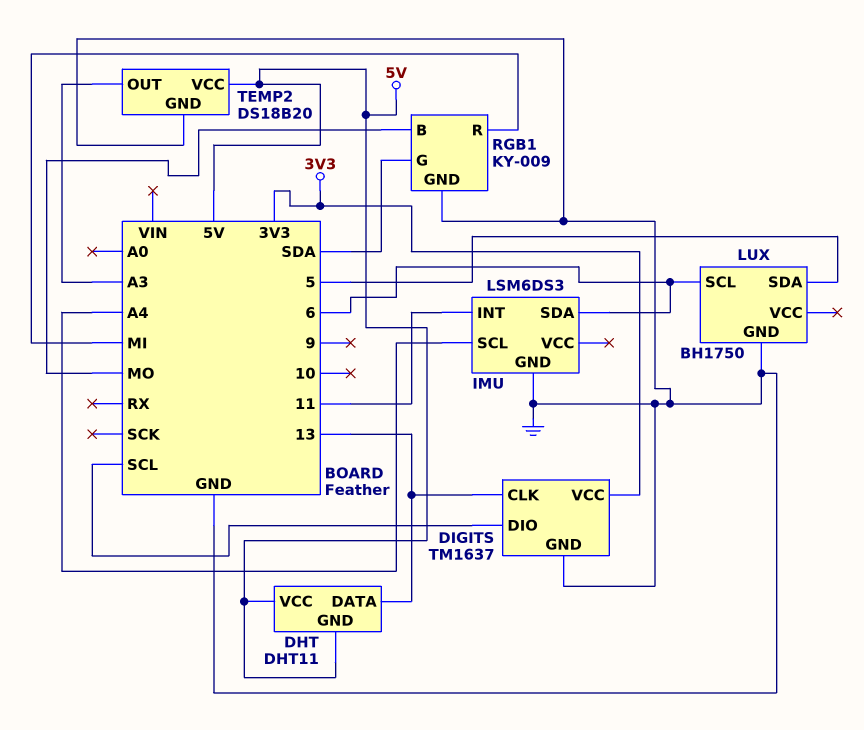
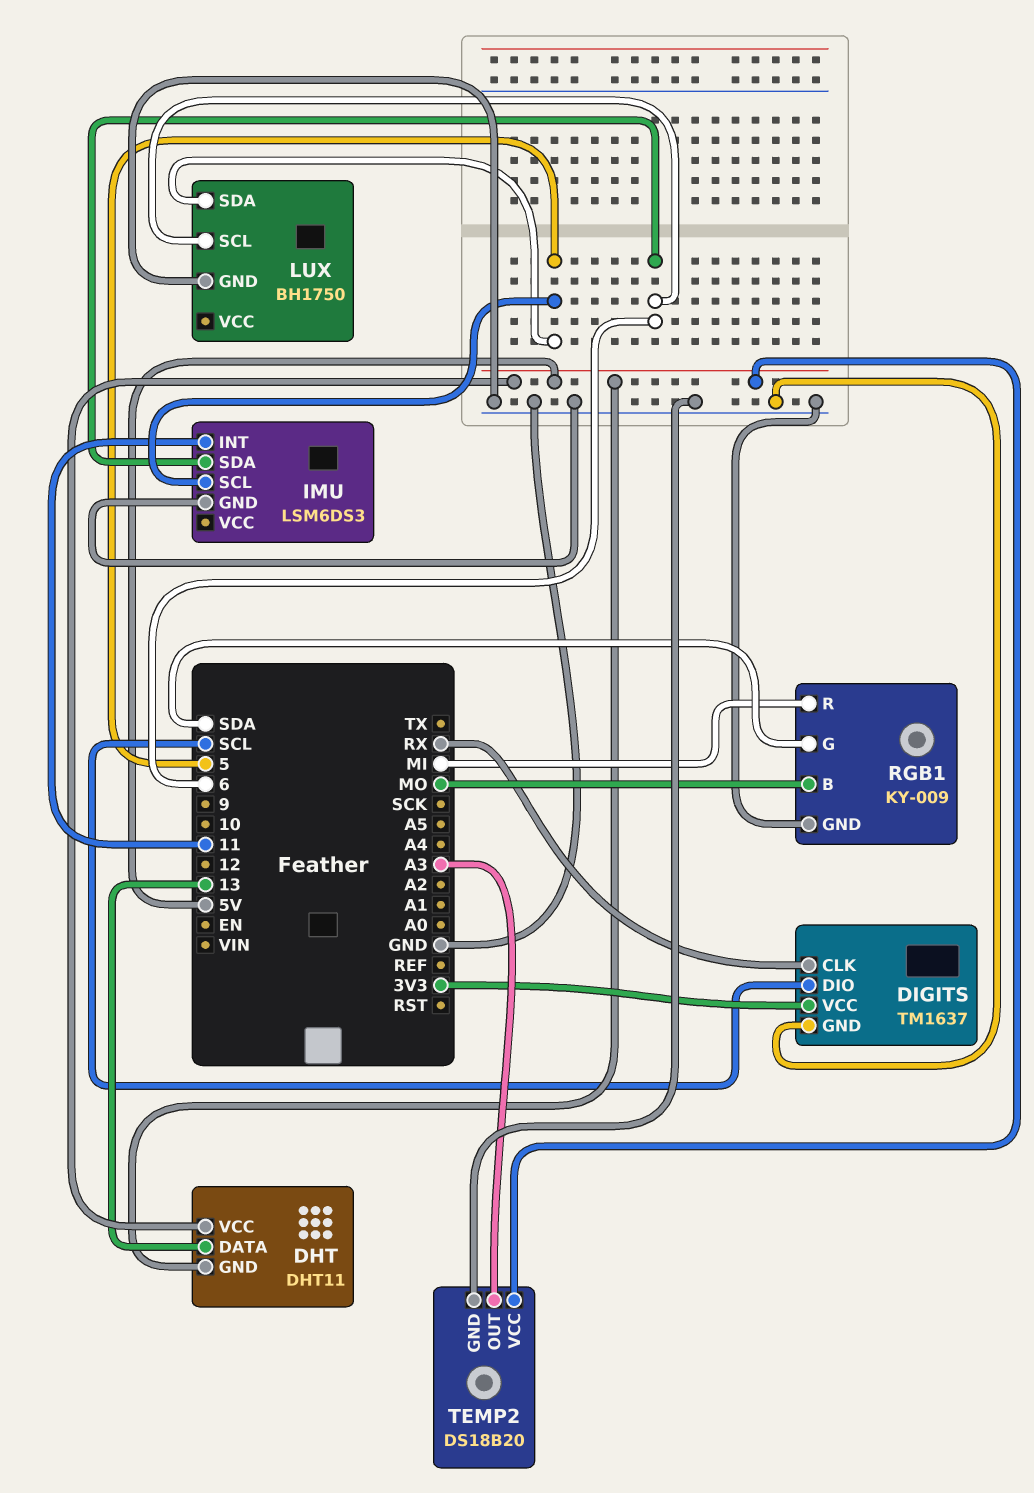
DIGITS pin CLK: 13 -> RX
IMU pin SCL: A4 -> 5

